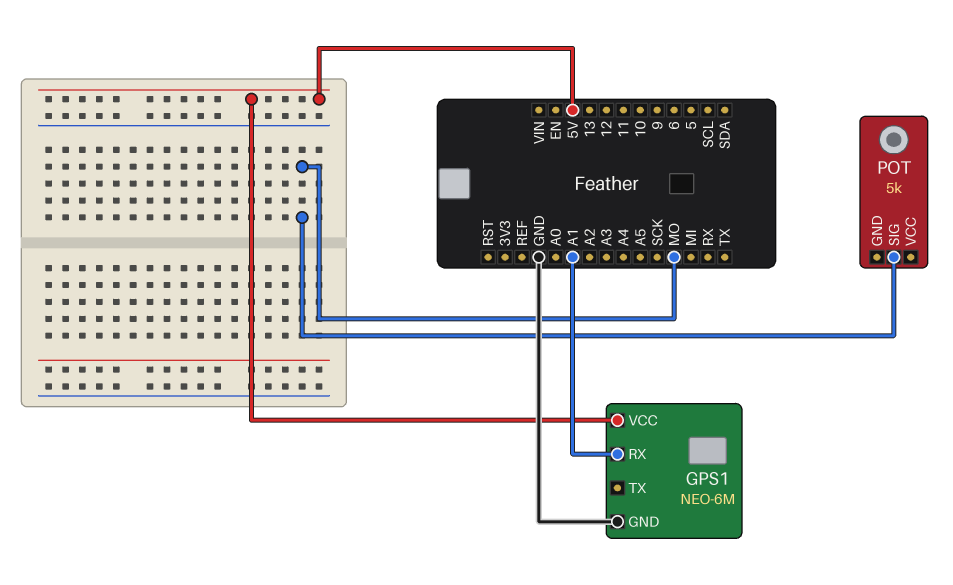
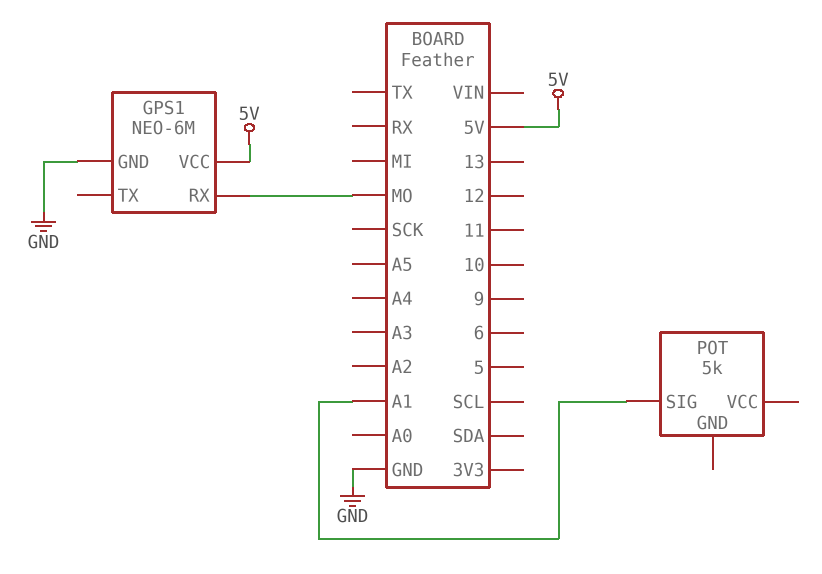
GPS1 pin RX: A1 -> MO
POT pin SIG: MO -> A1

